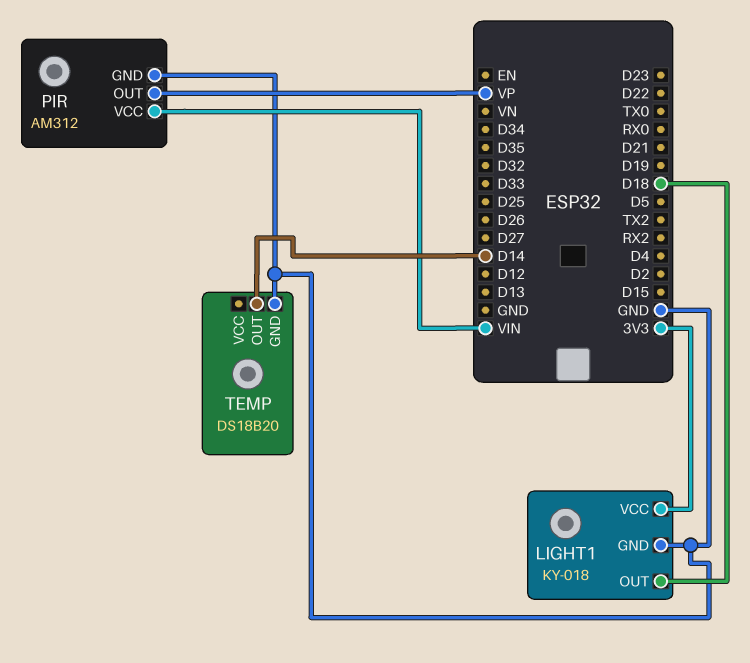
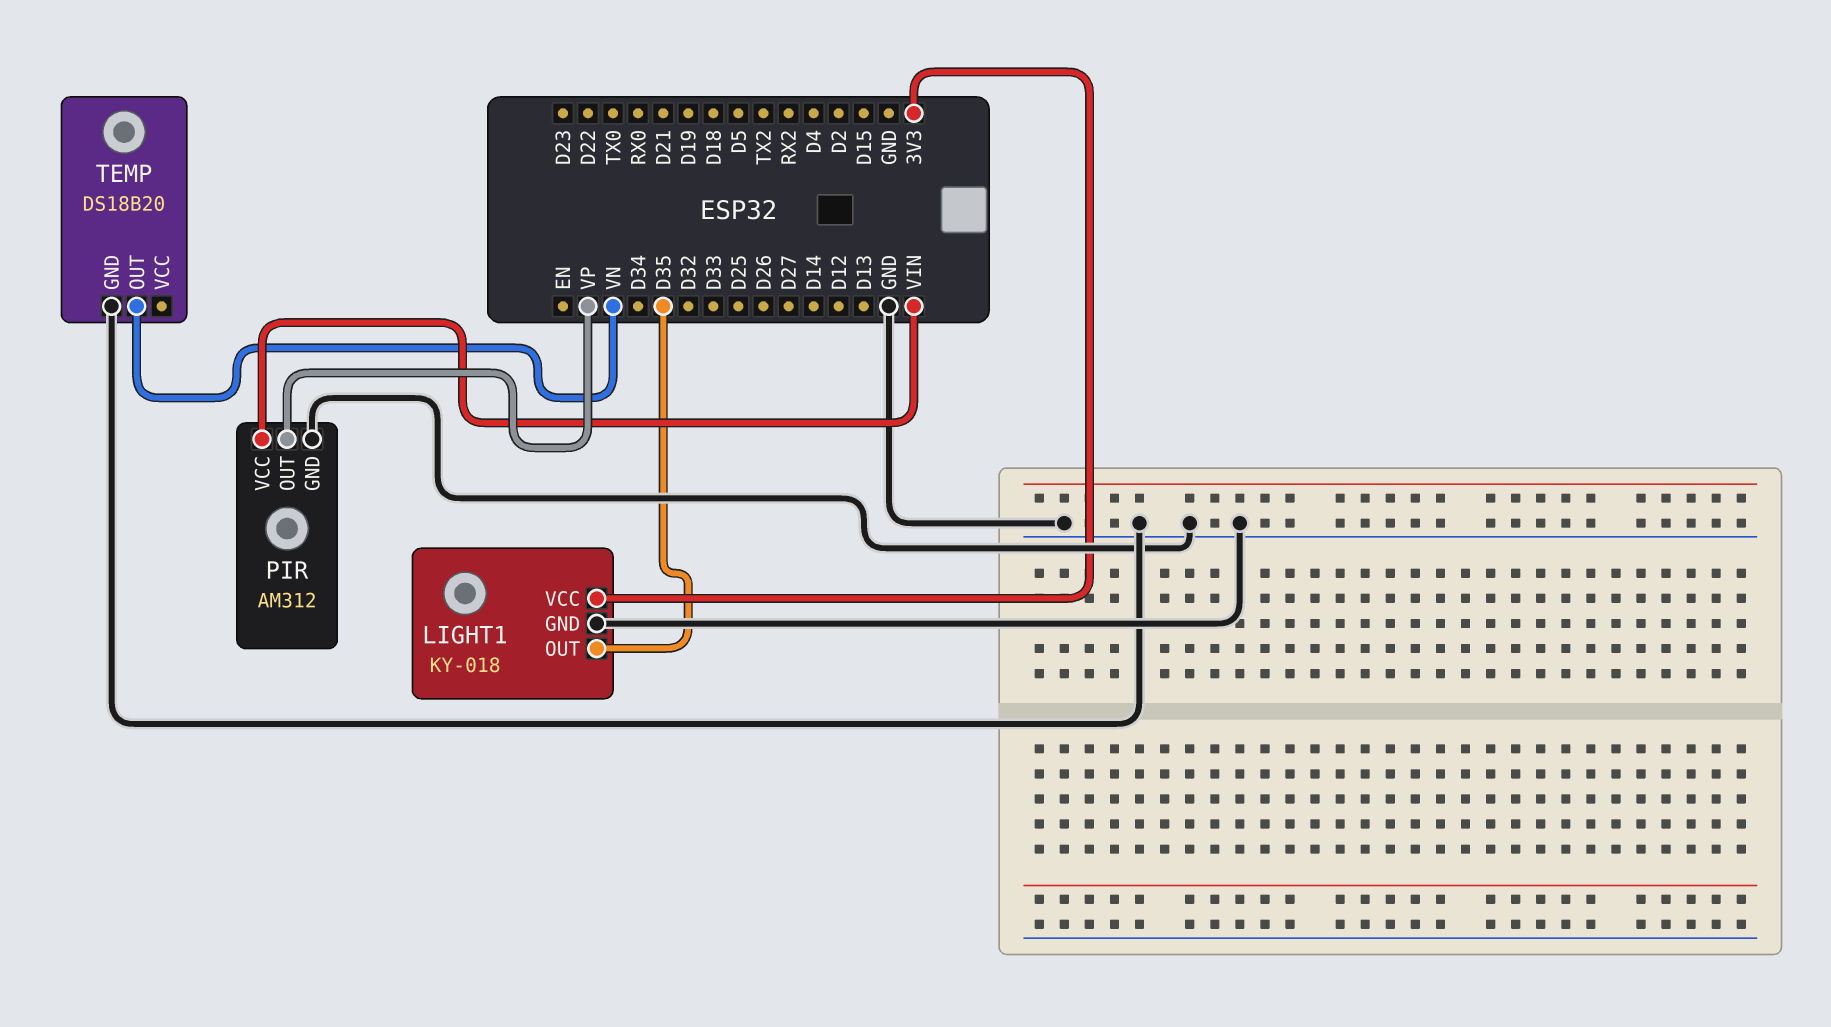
LIGHT1 pin OUT: D18 -> D35
TEMP pin OUT: D14 -> VN

